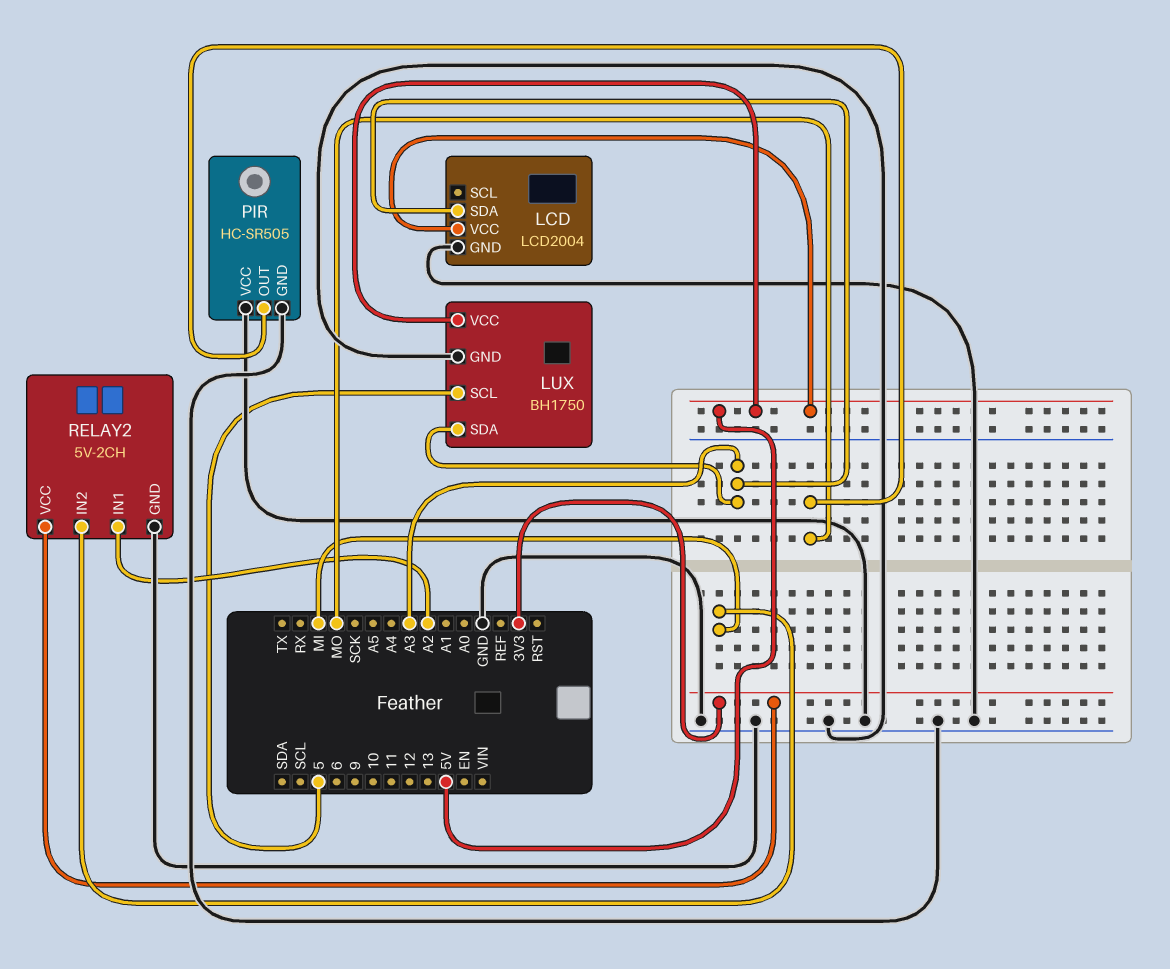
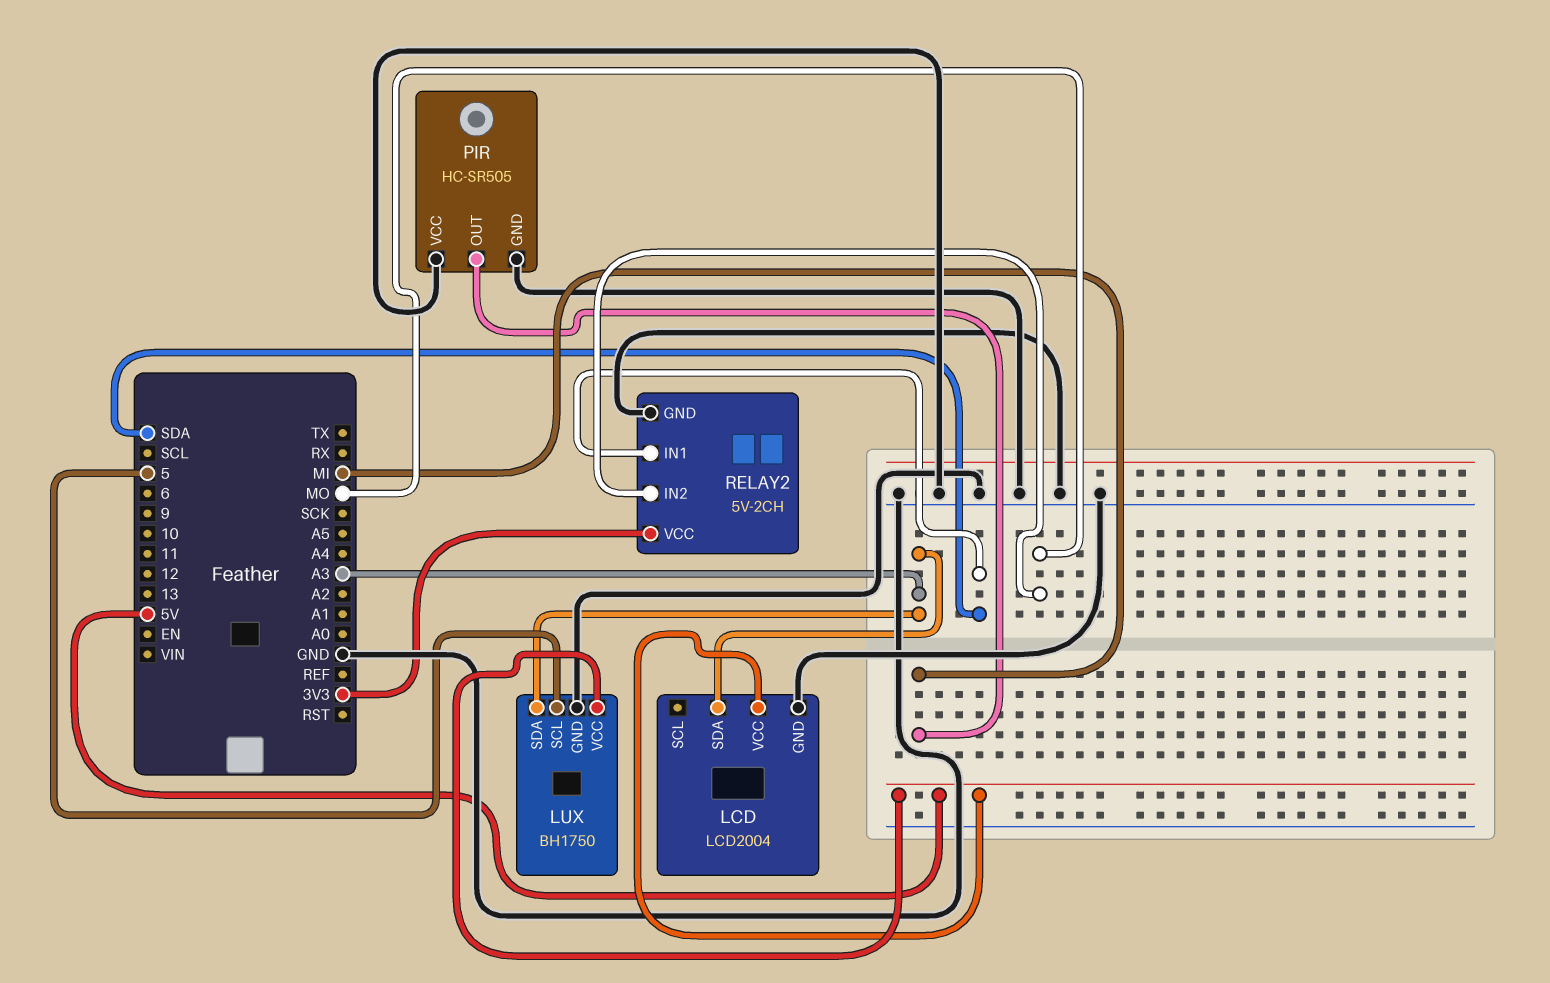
PIR pin OUT: MO -> MI
RELAY2 pin IN1: A2 -> SDA
RELAY2 pin IN2: MI -> MO

